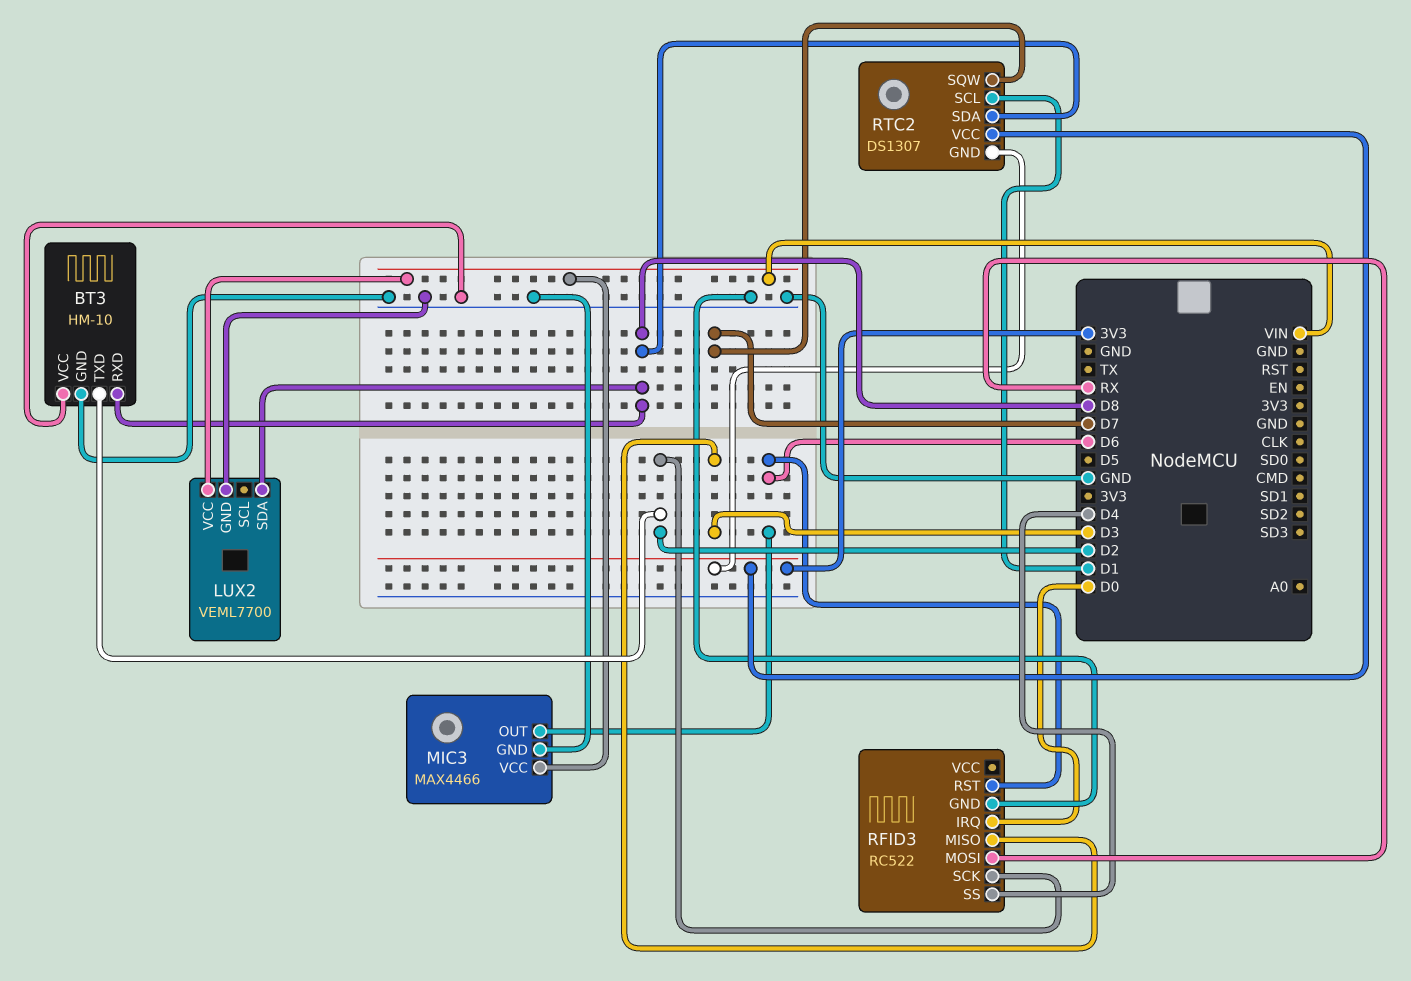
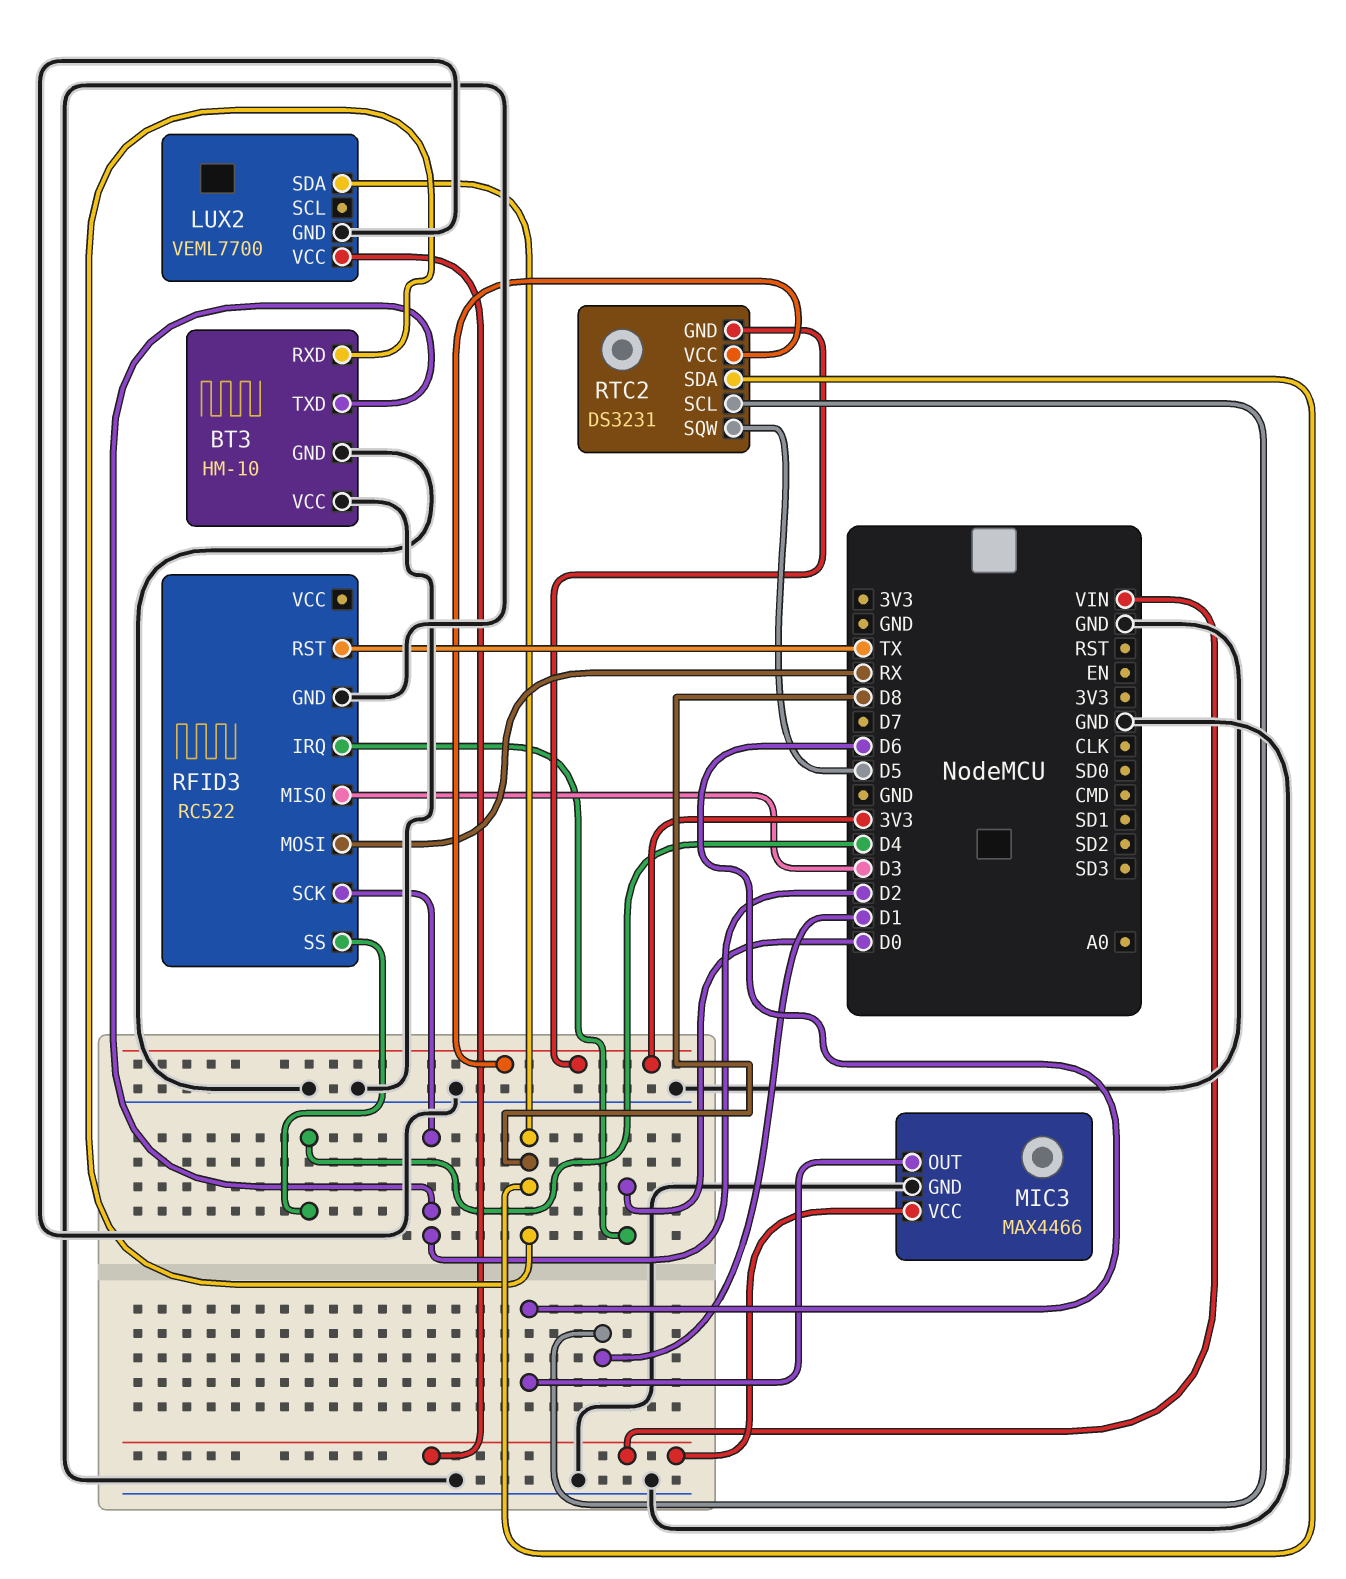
RFID3 pin RST: D6 -> TX
RTC2: DS1307 -> DS3231
RTC2 pin SQW: D7 -> D5

